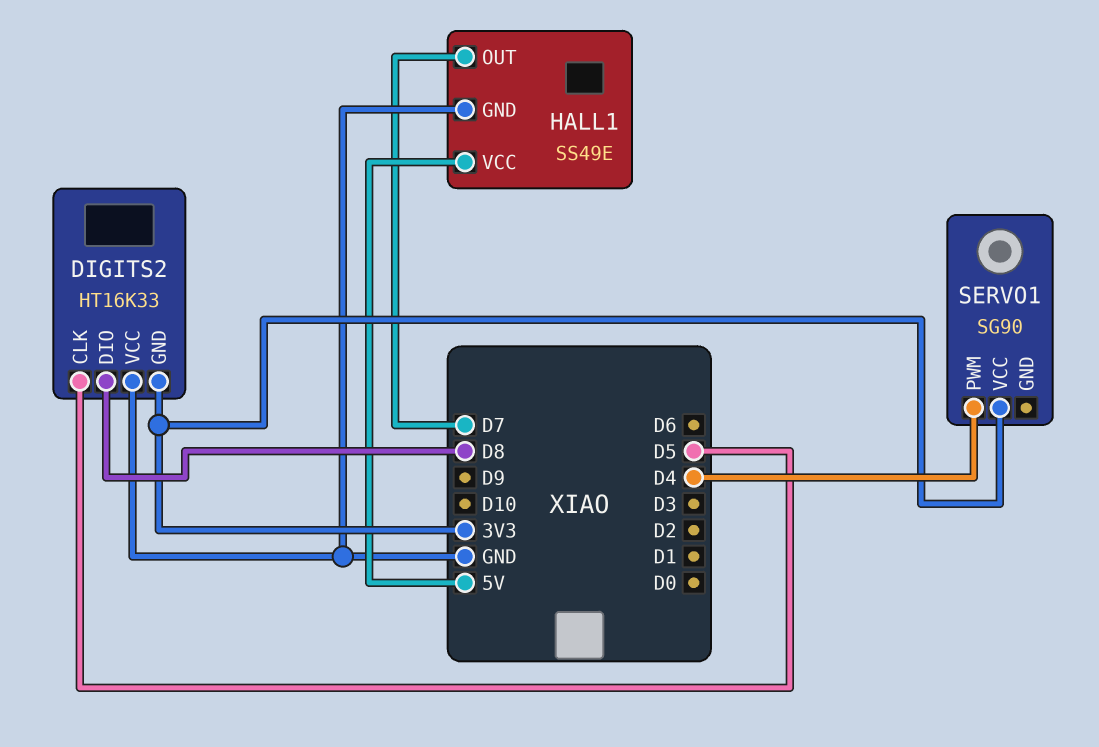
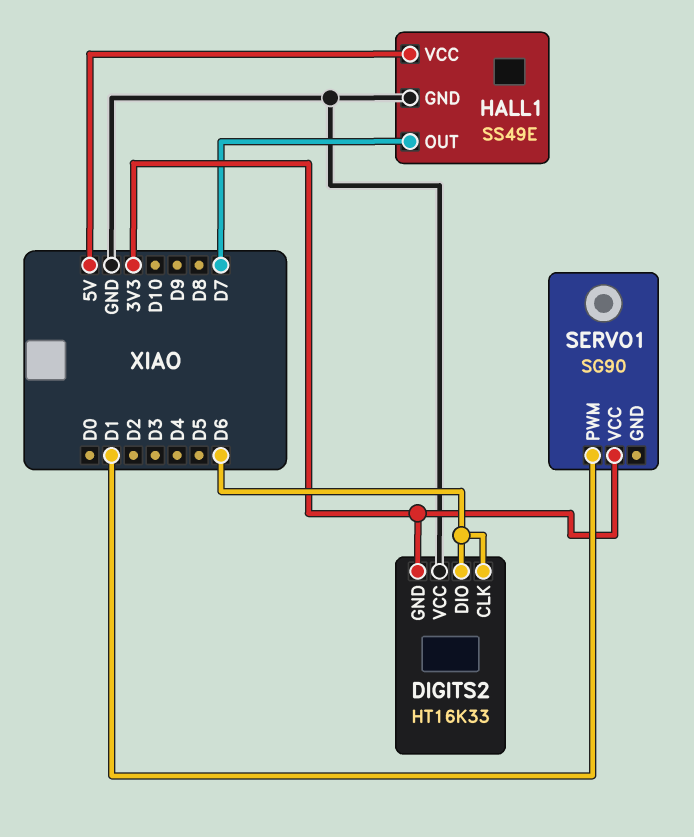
DIGITS2 pin CLK: D5 -> D6
DIGITS2 pin DIO: D8 -> D6
SERVO1 pin PWM: D4 -> D1

